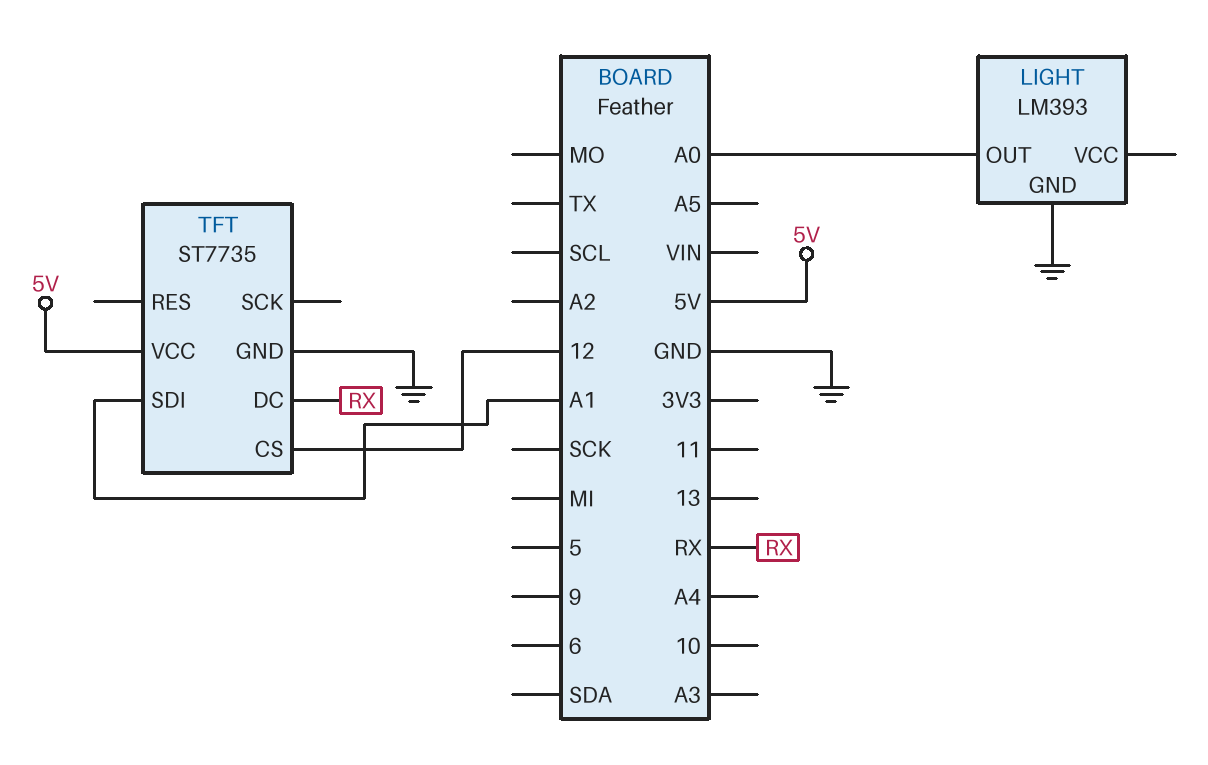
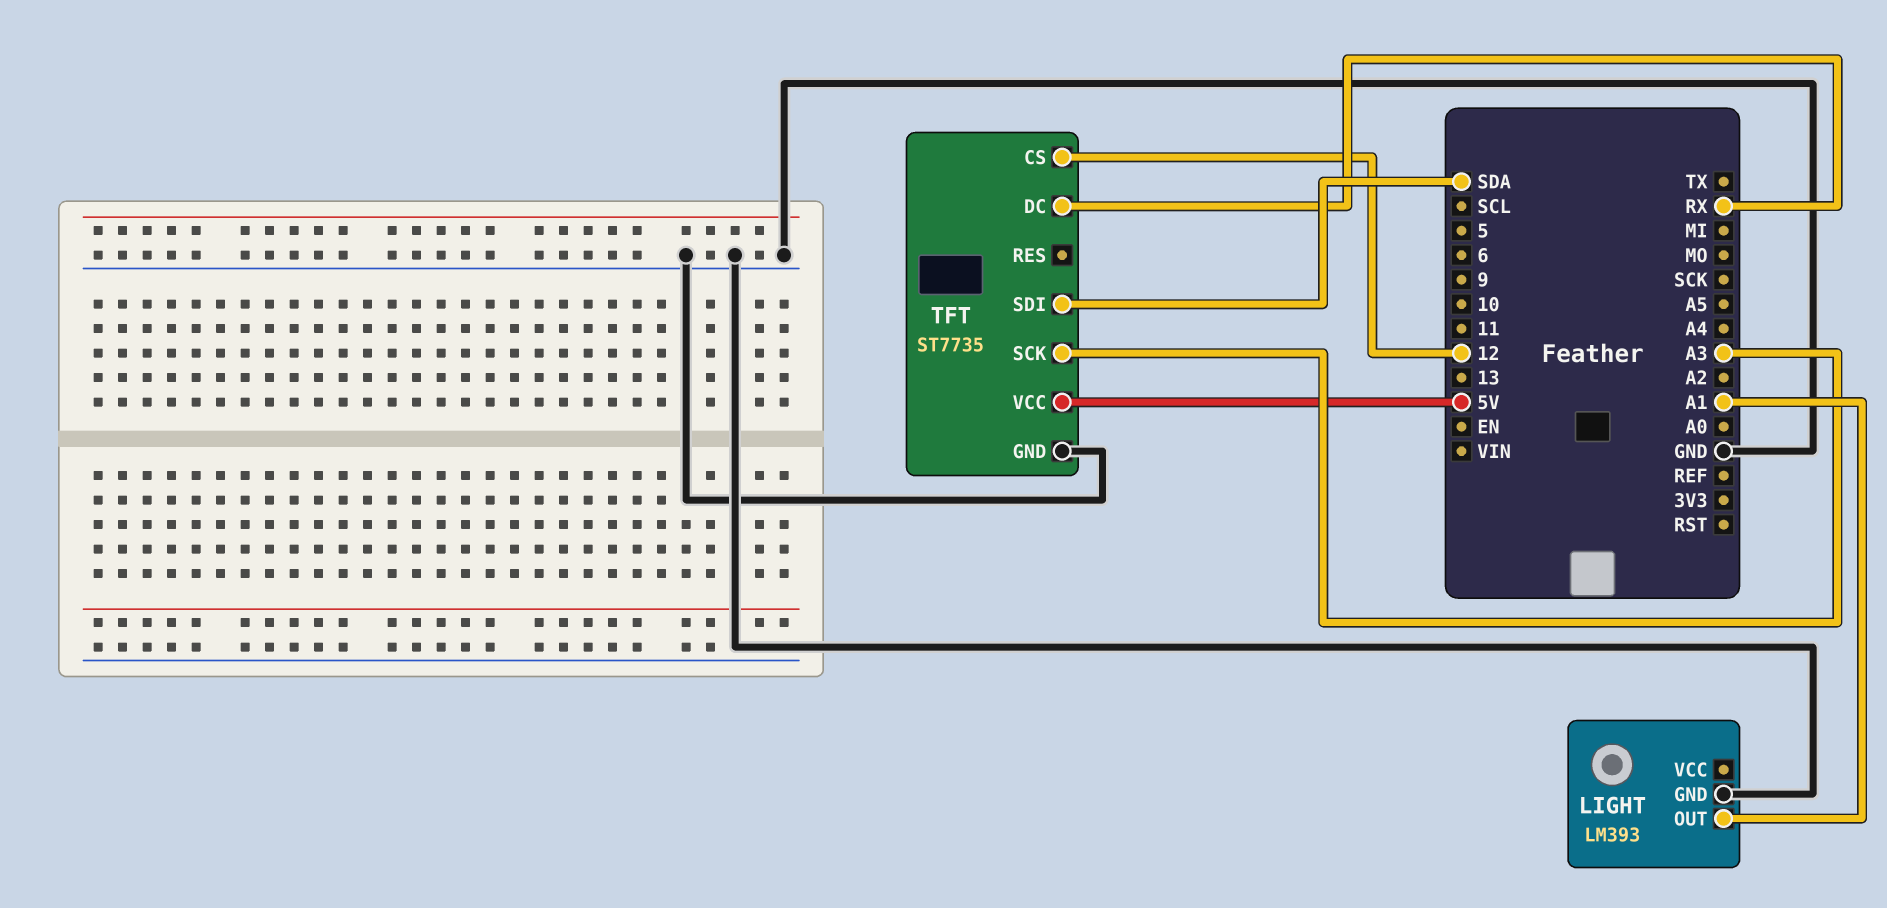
LIGHT pin OUT: A0 -> A1
TFT pin SCK: none -> A3
TFT pin SDI: A1 -> SDA

